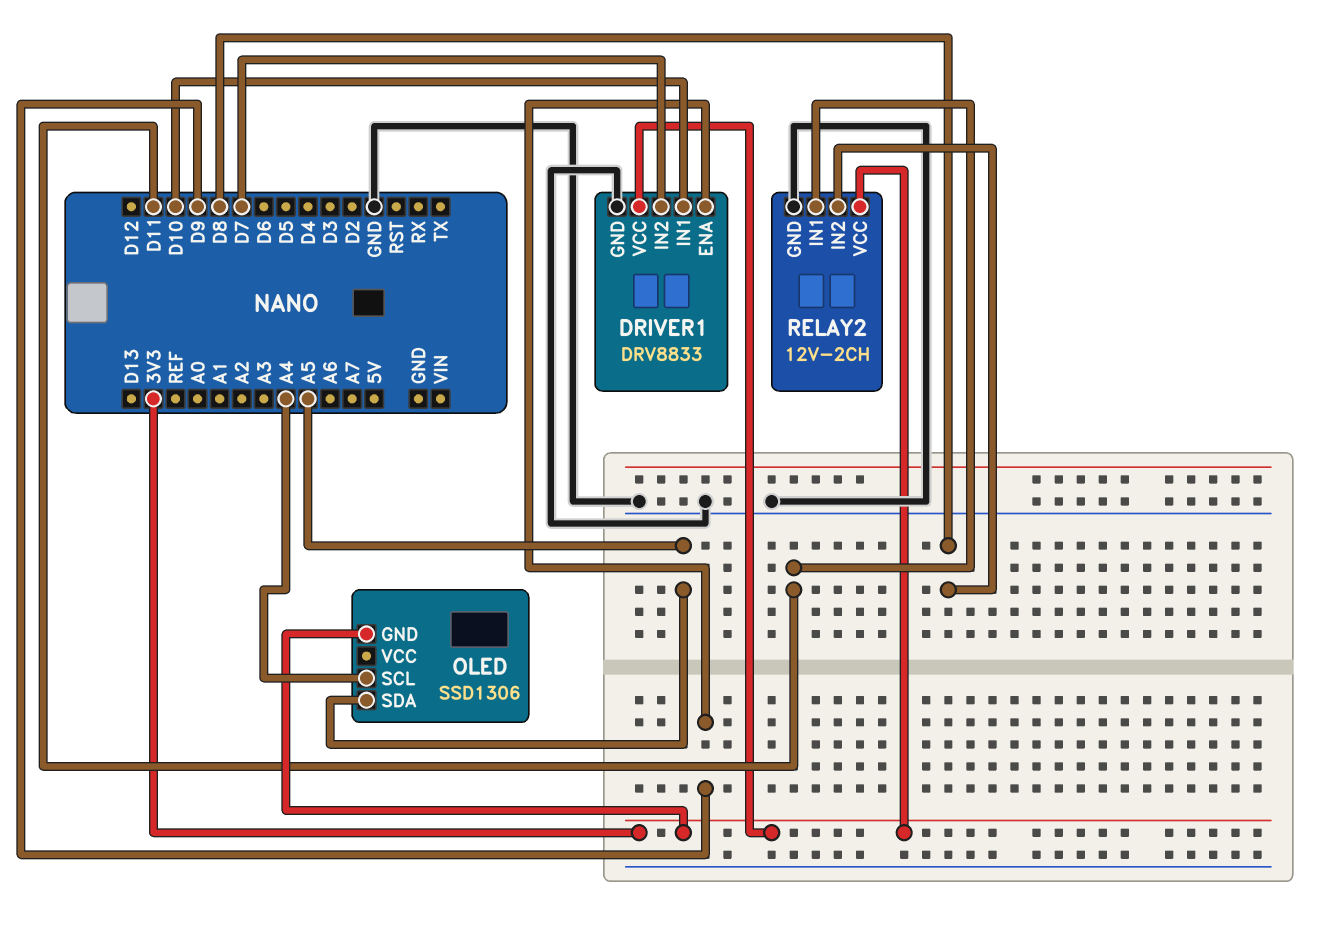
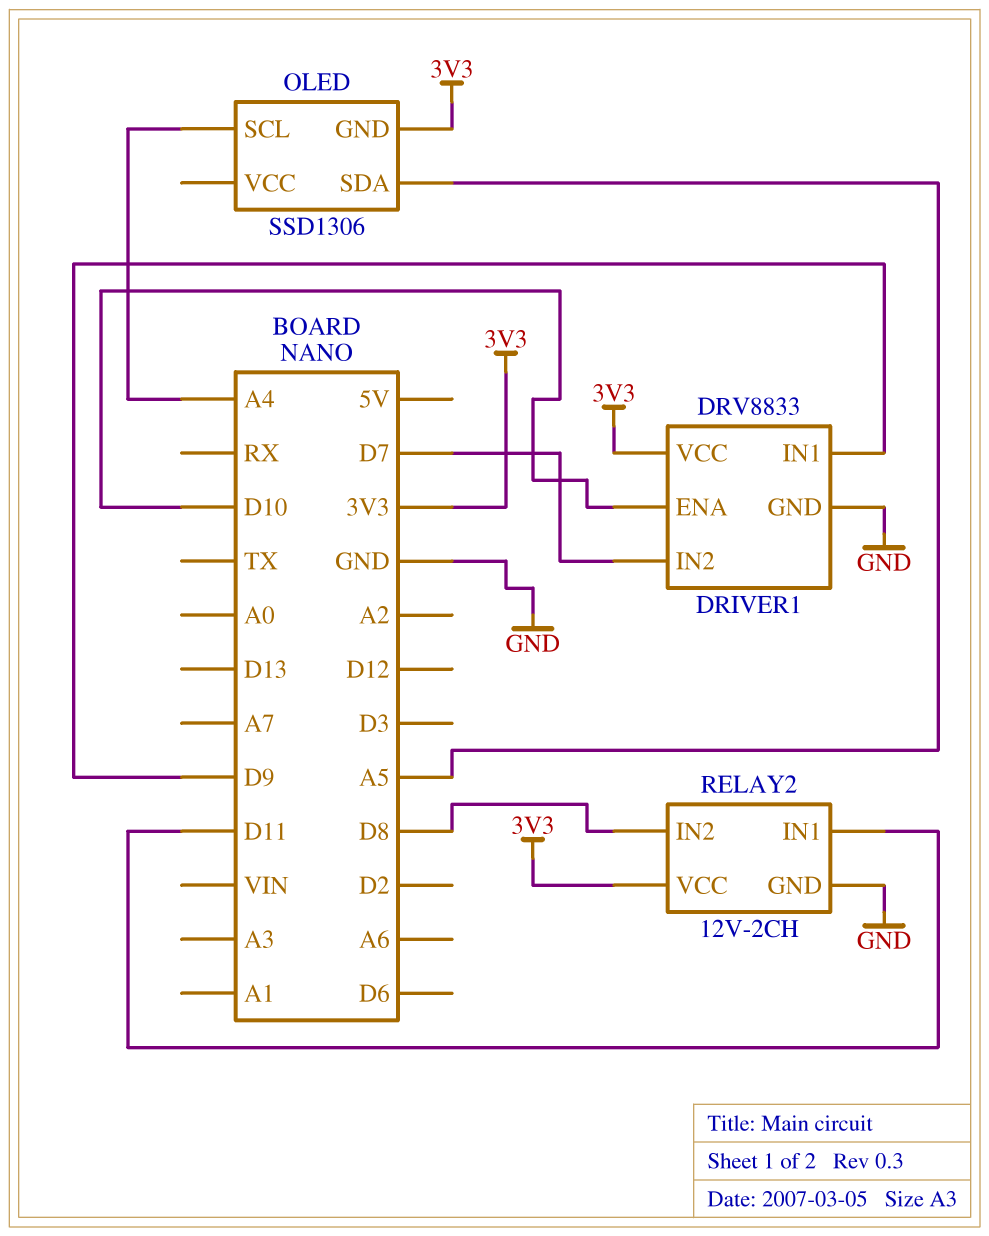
DRIVER1 pin ENA: D9 -> D10
DRIVER1 pin IN1: D10 -> D9

